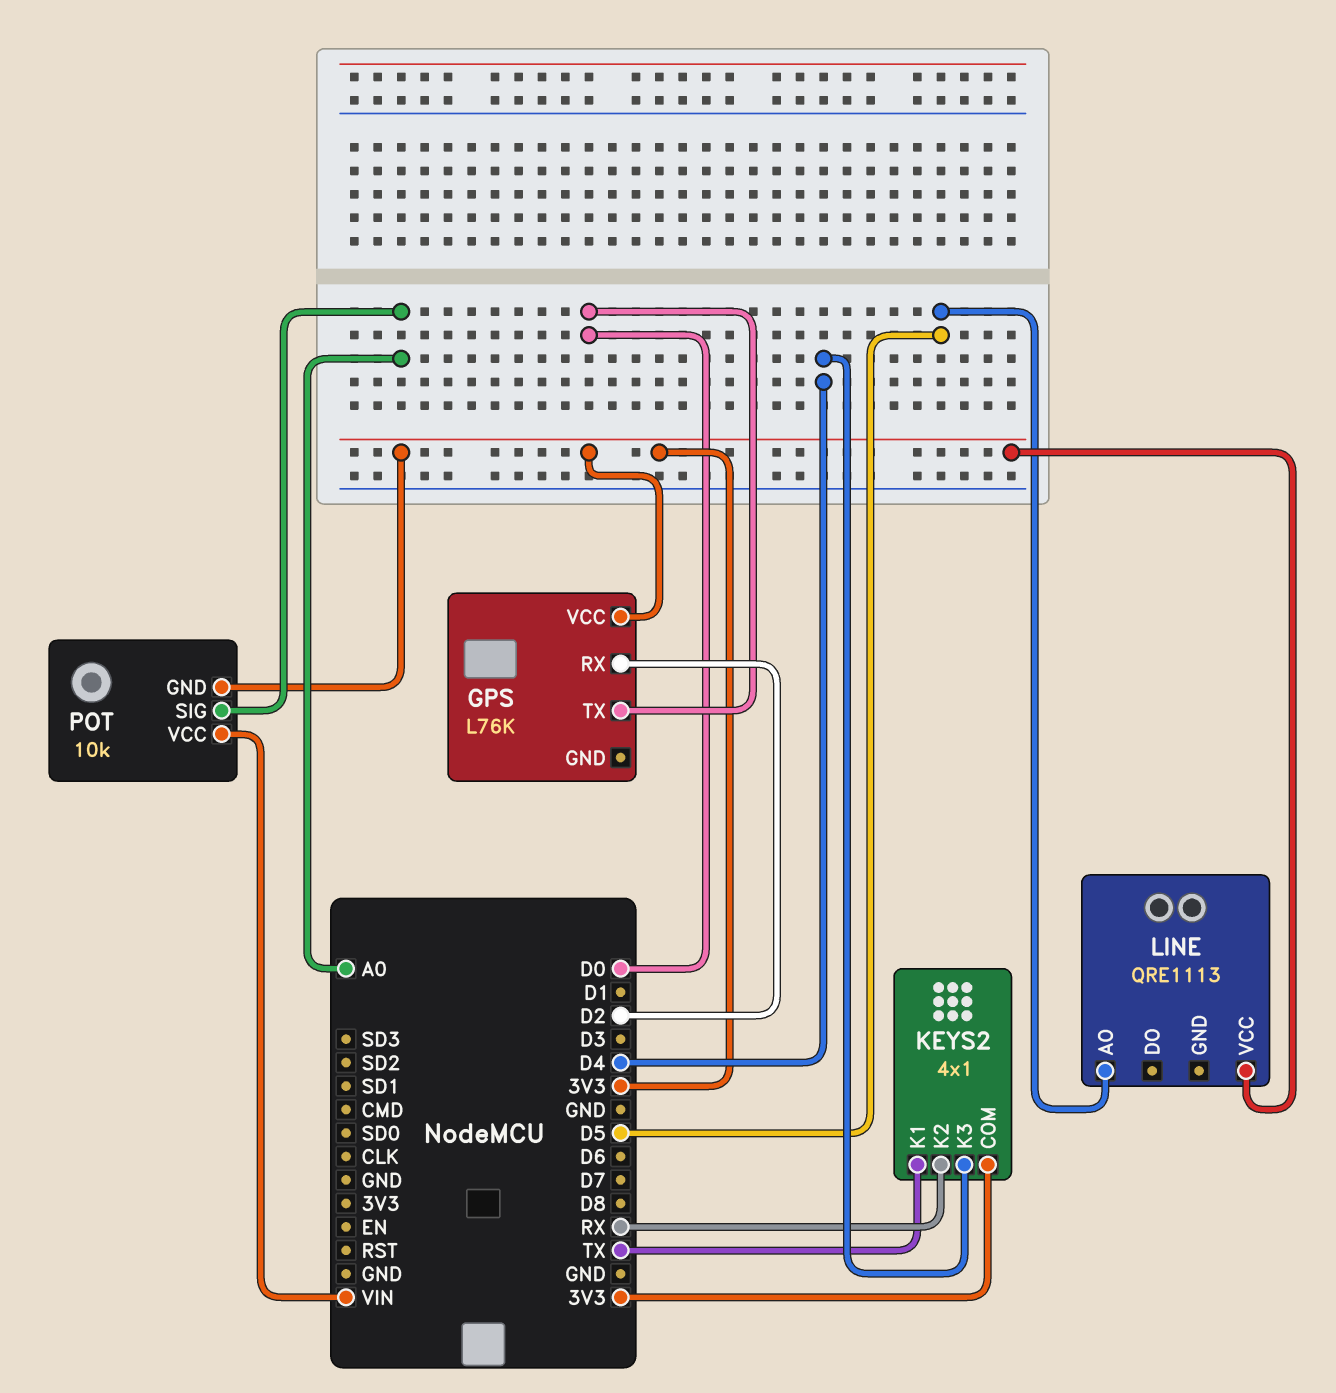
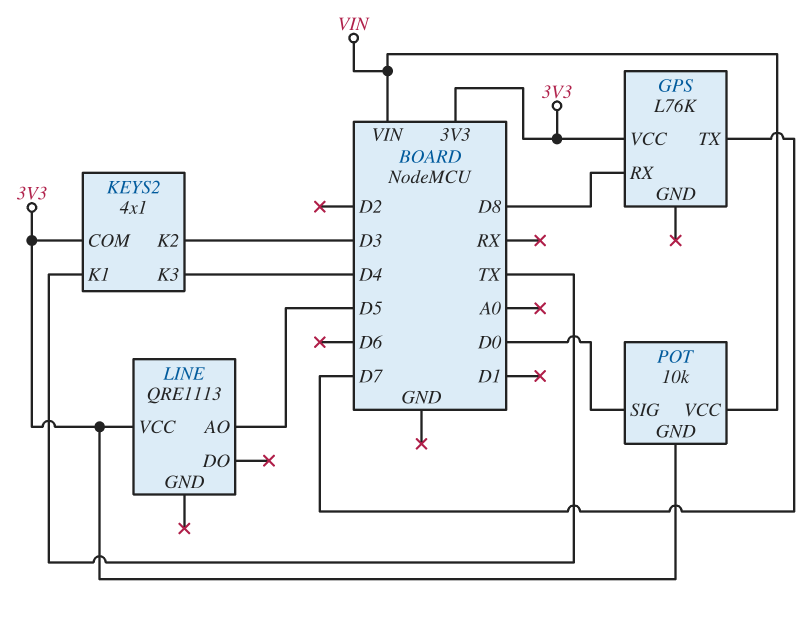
GPS pin RX: D2 -> D8
GPS pin TX: D0 -> D7
KEYS2 pin K2: RX -> D3
POT pin SIG: A0 -> D0

